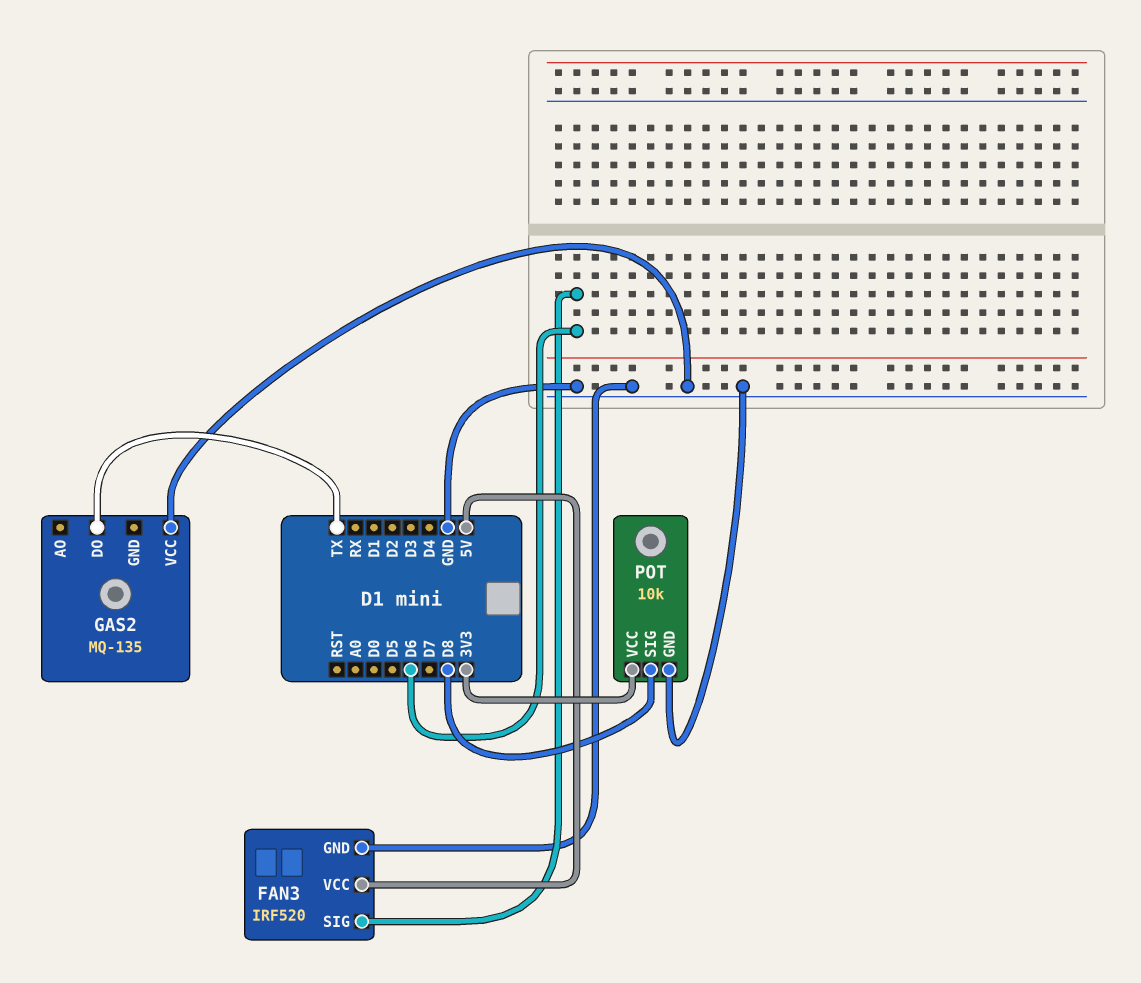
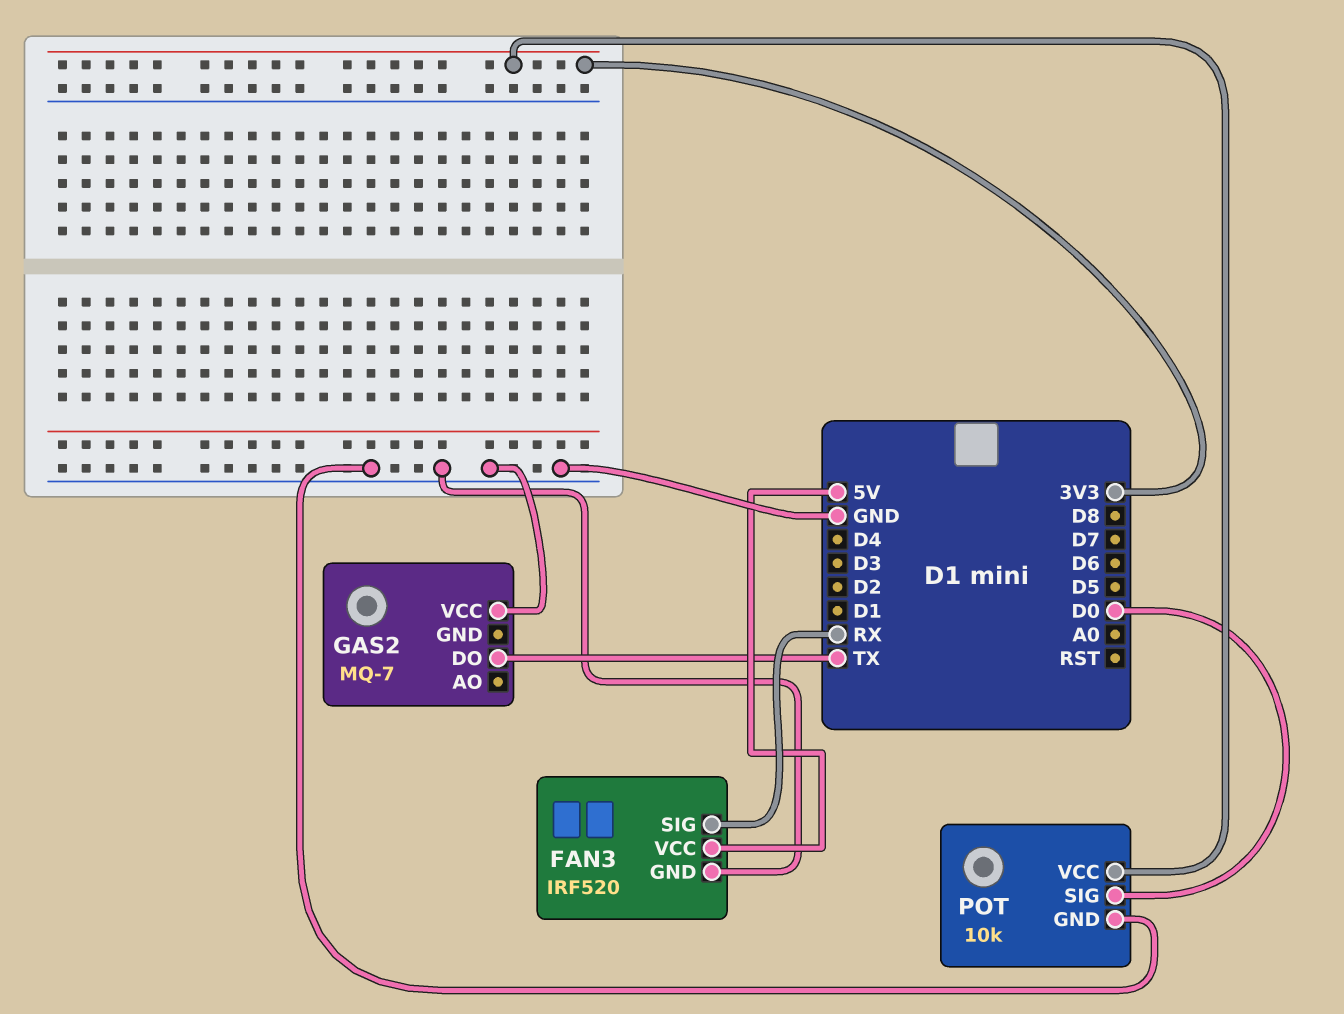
FAN3 pin SIG: D6 -> RX
GAS2: MQ-135 -> MQ-7
POT pin SIG: D8 -> D0

